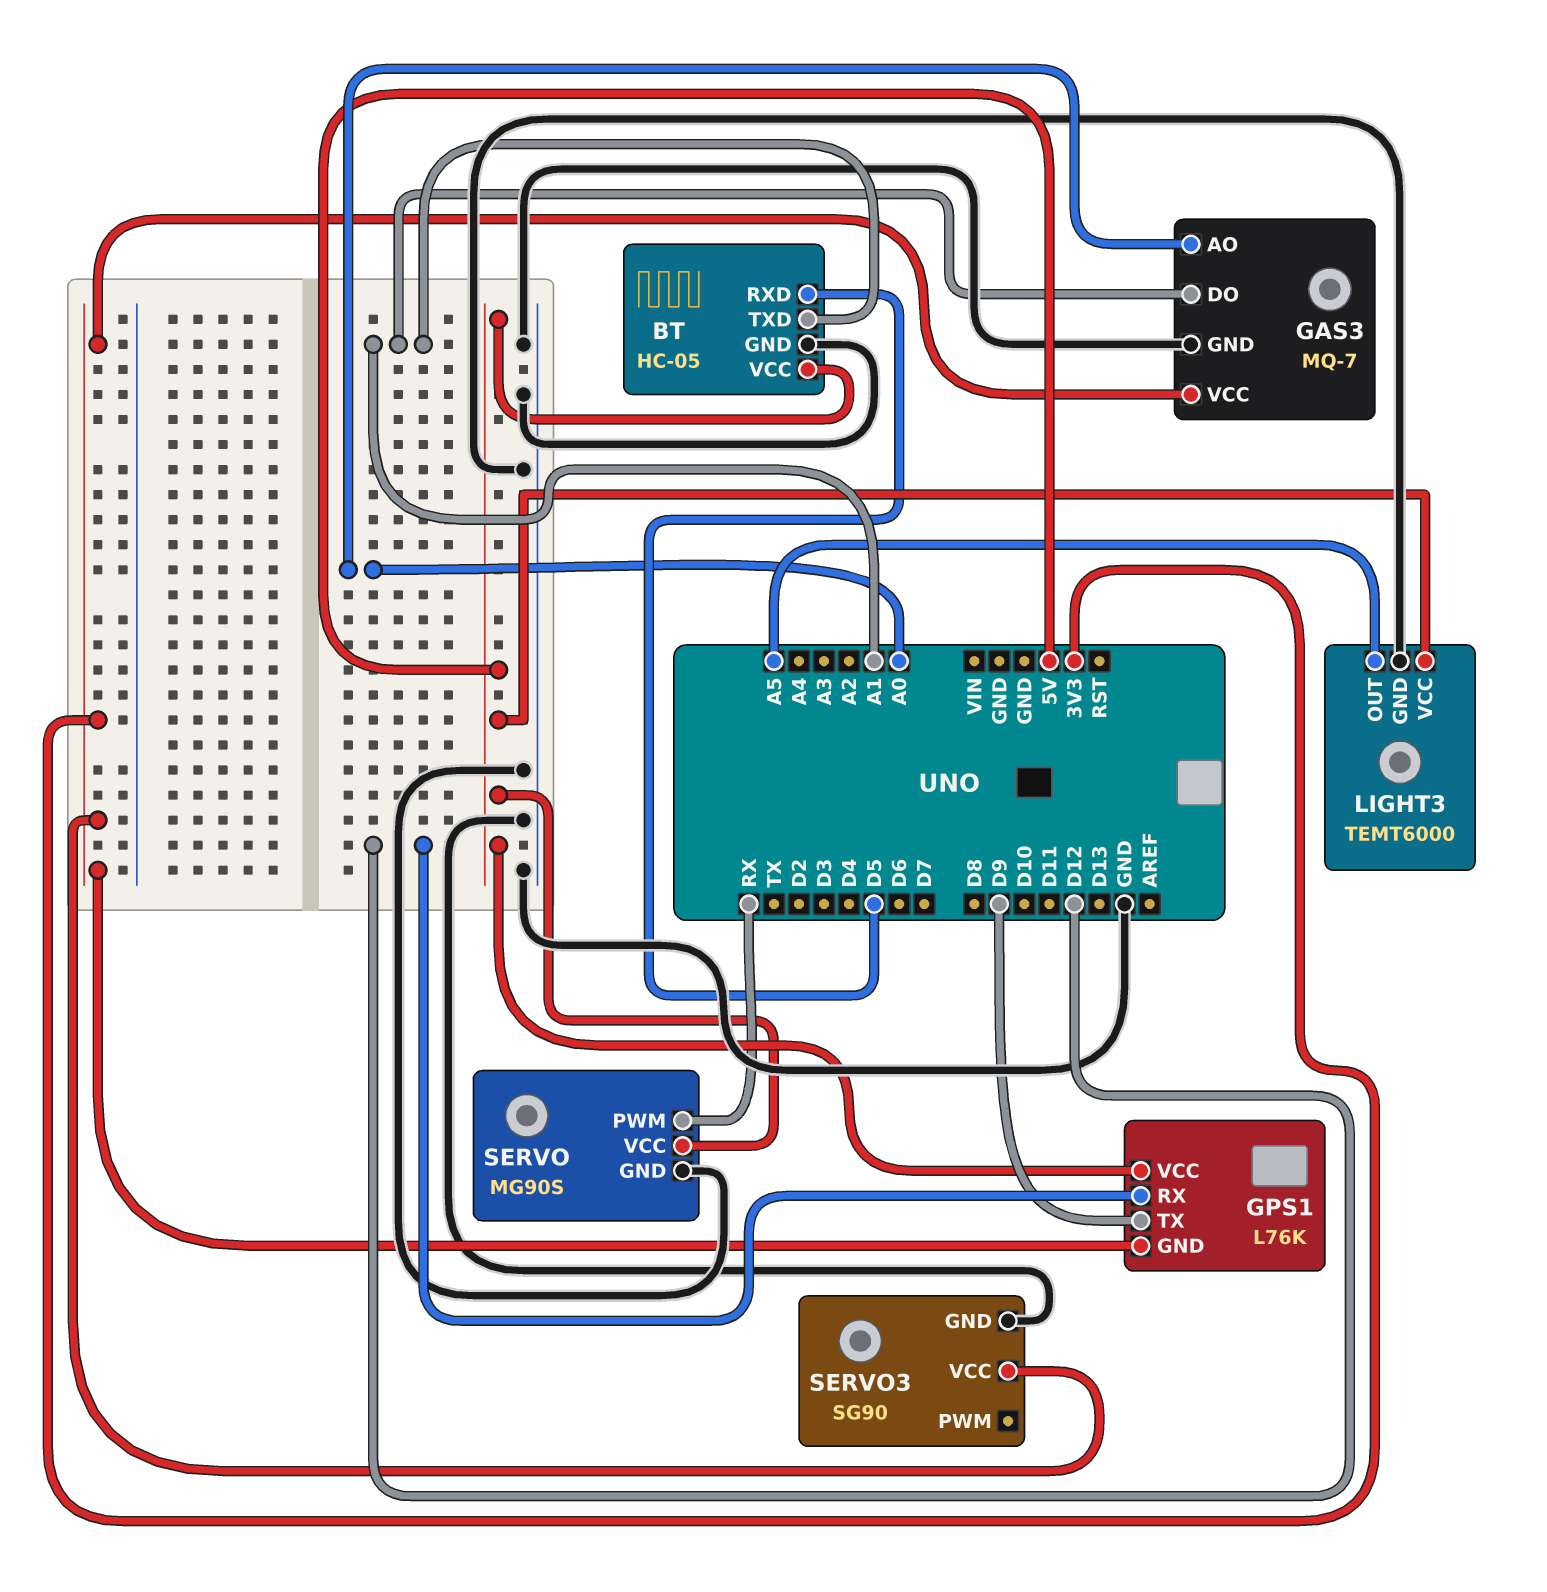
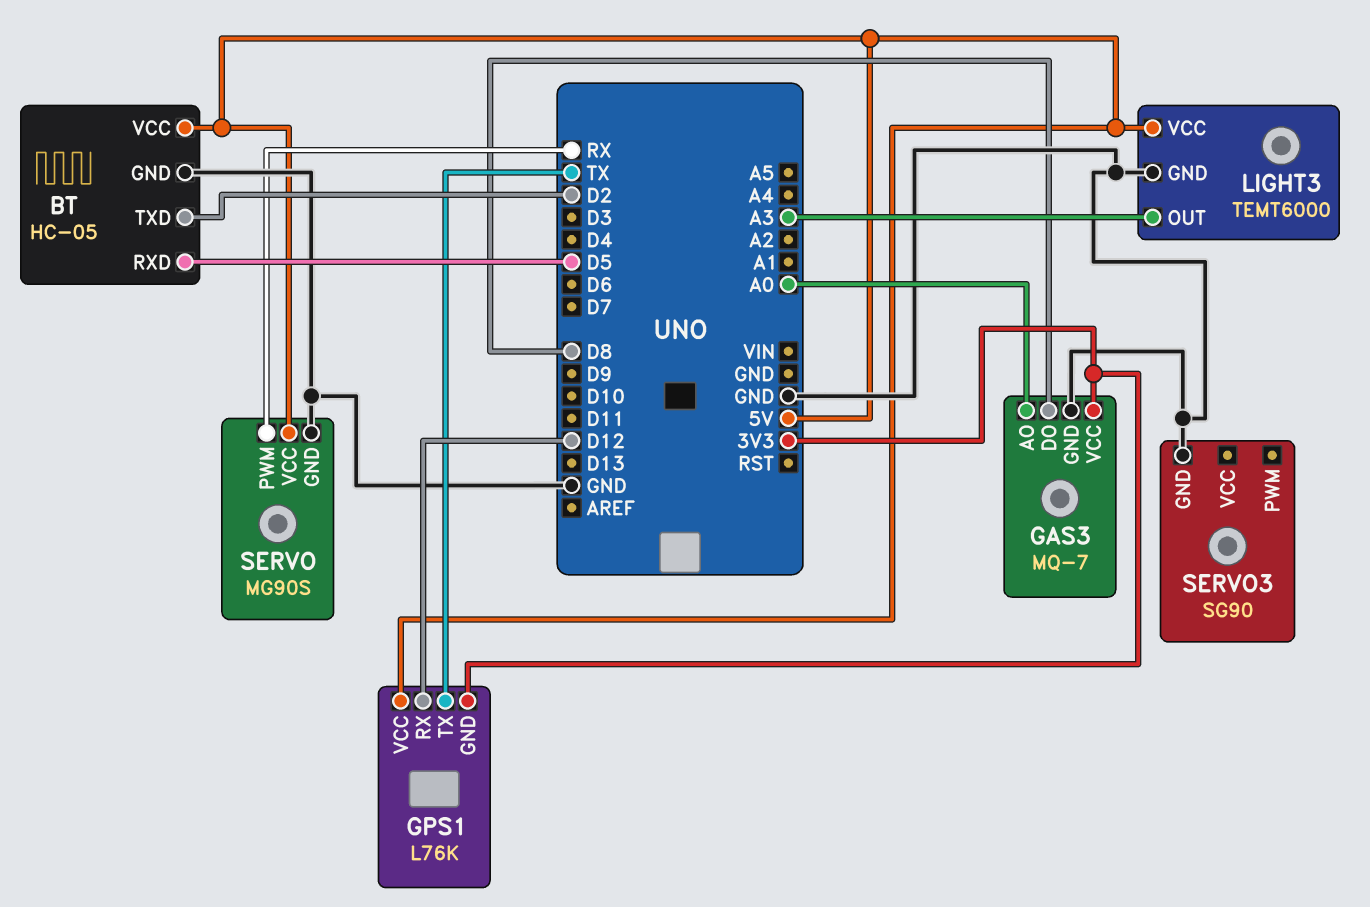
BT pin TXD: A1 -> D2
GAS3 pin DO: A1 -> D8
GPS1 pin TX: D9 -> TX
LIGHT3 pin OUT: A5 -> A3
SERVO3 pin VCC: 3V3 -> none

